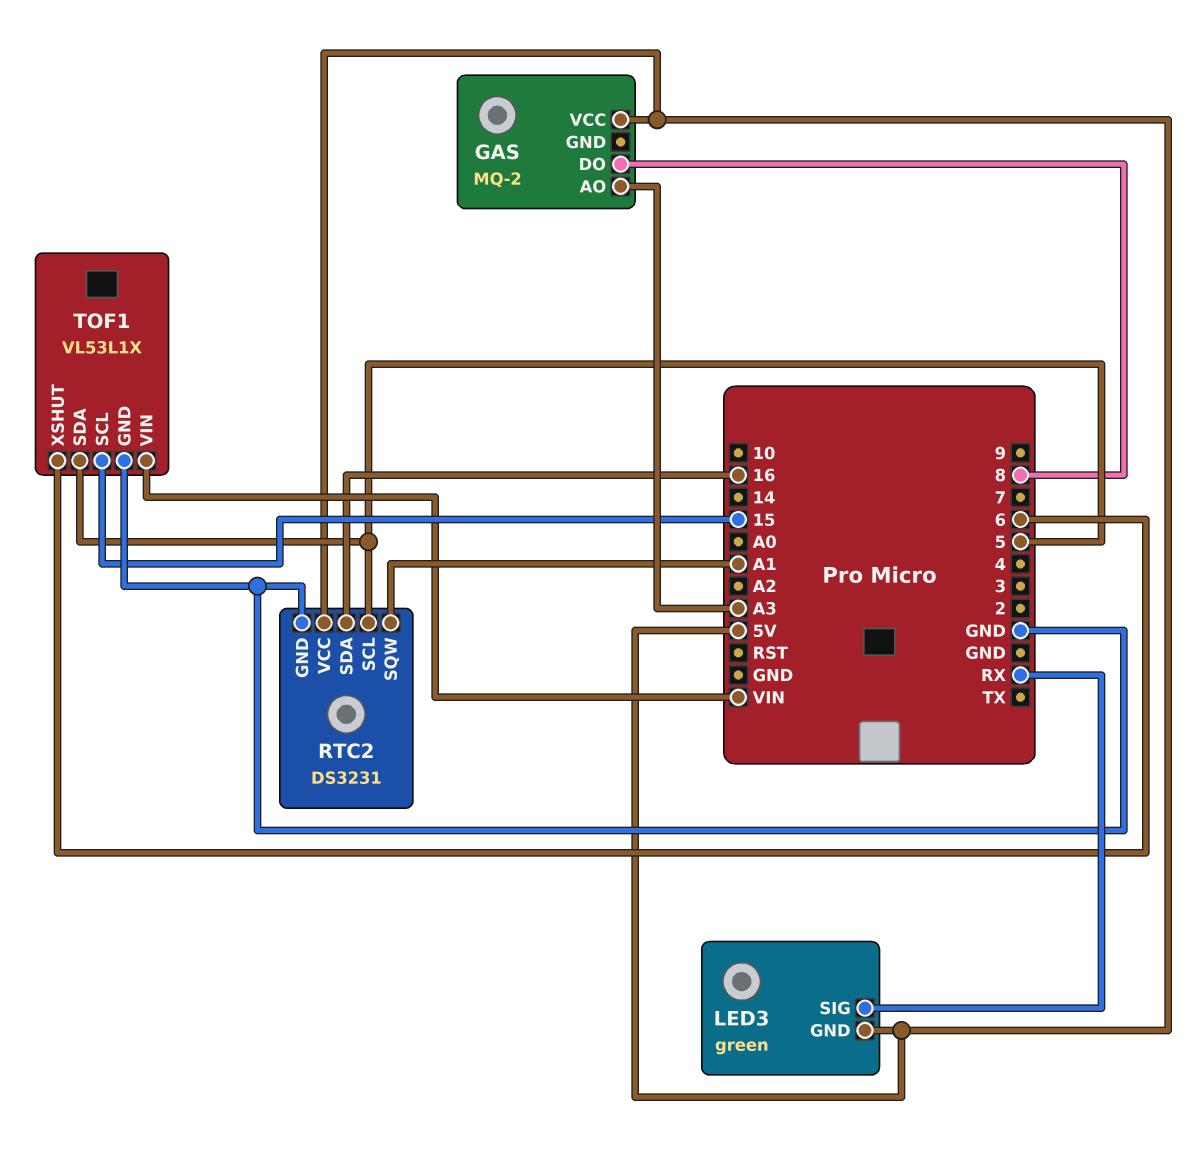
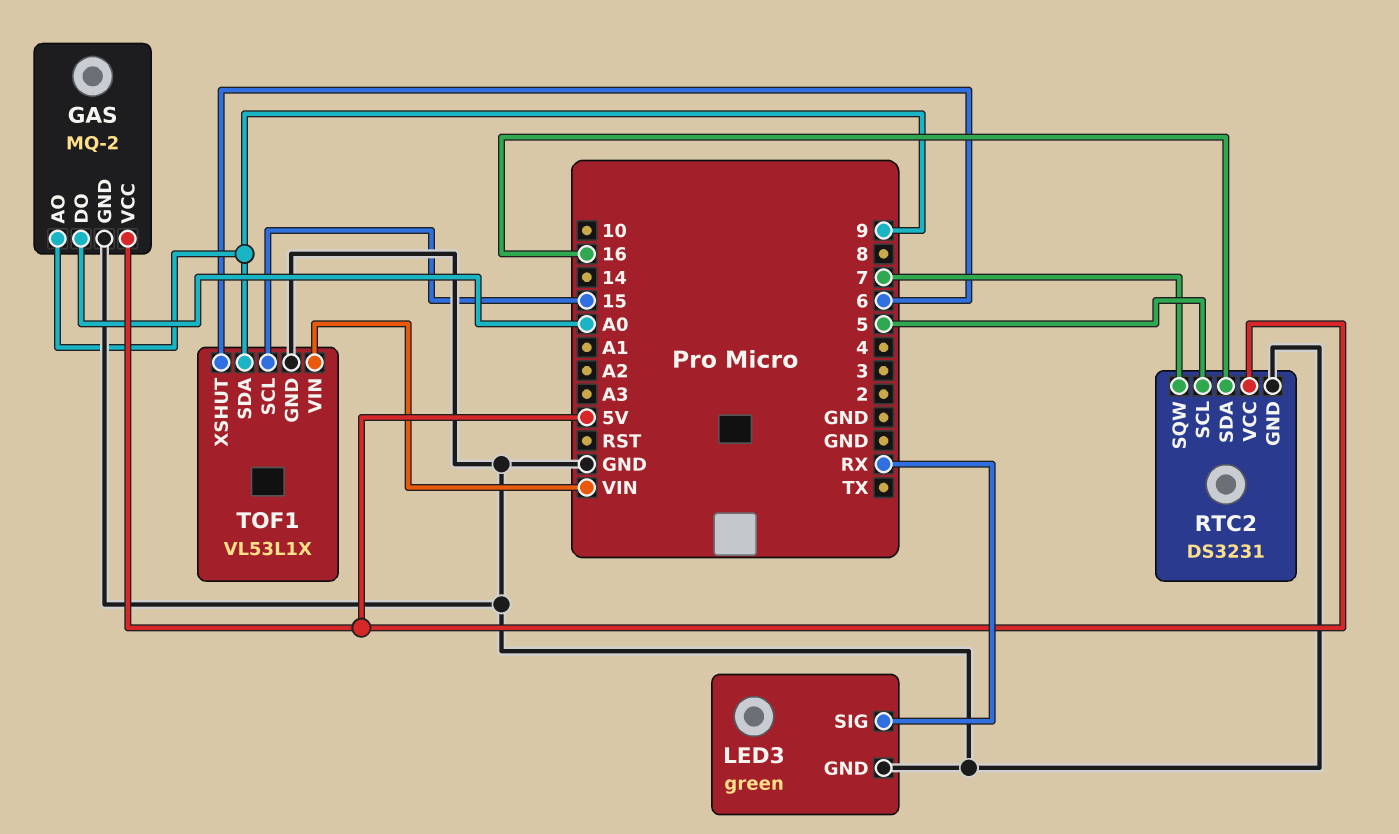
GAS pin AO: A3 -> 9
GAS pin DO: 8 -> A0
GAS pin GND: none -> GND
LED3 pin GND: 5V -> GND
RTC2 pin SQW: A1 -> 7
TOF1 pin SDA: 5 -> 9

